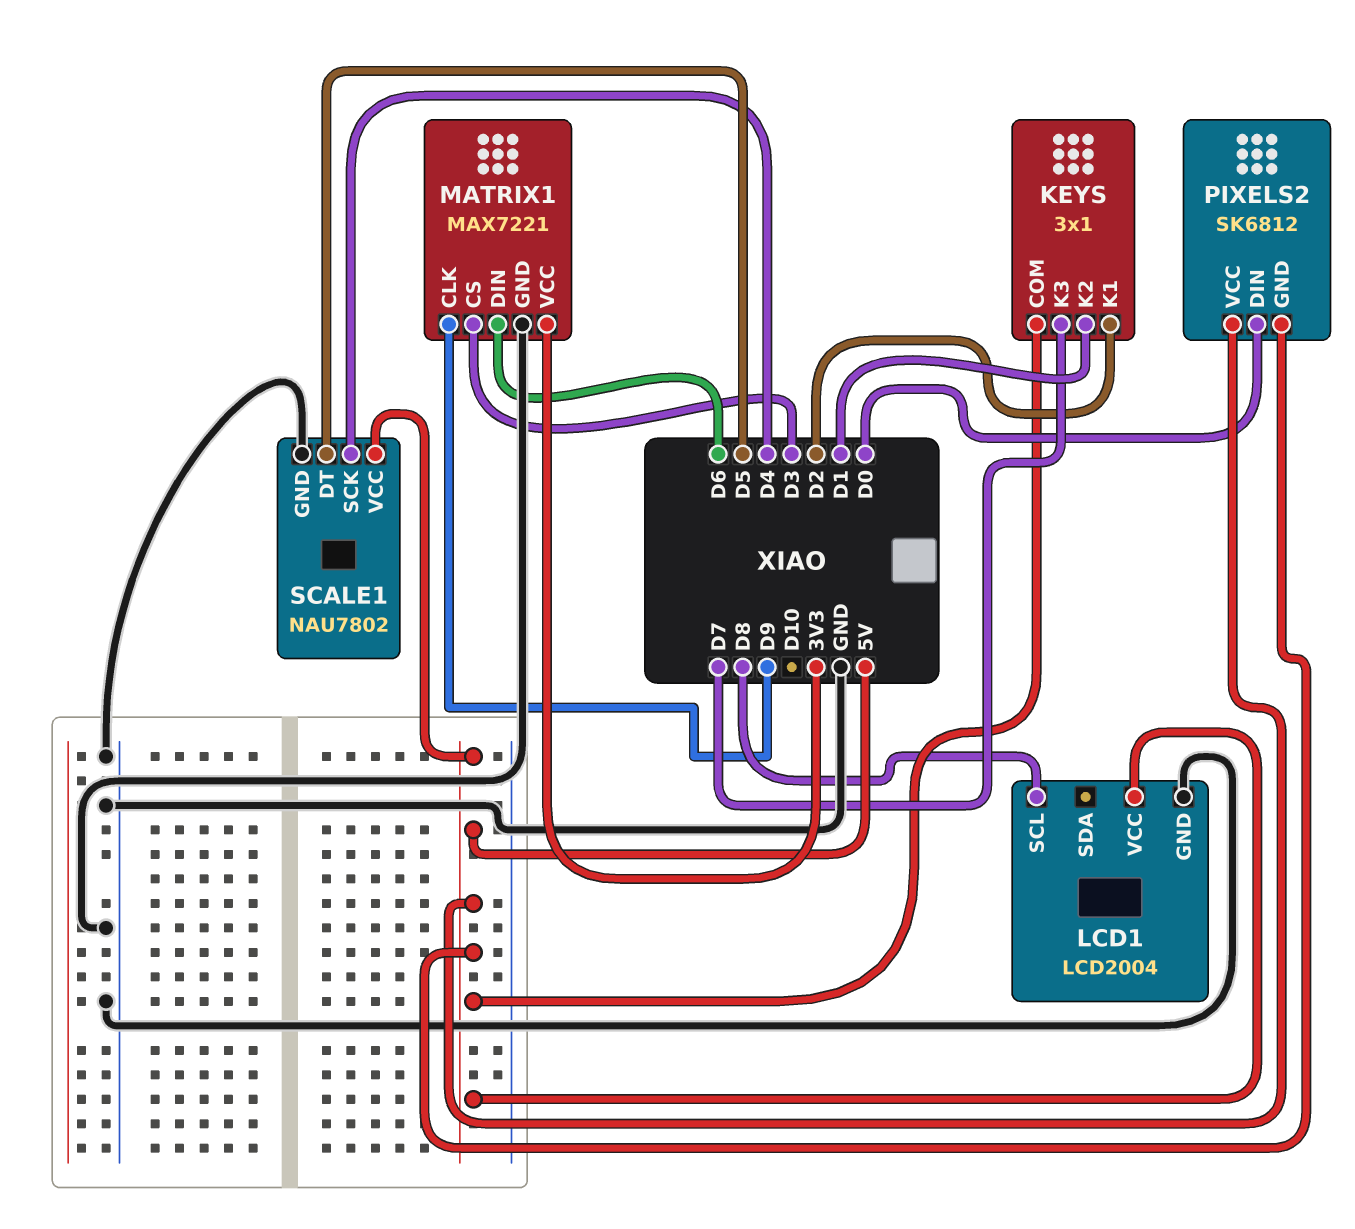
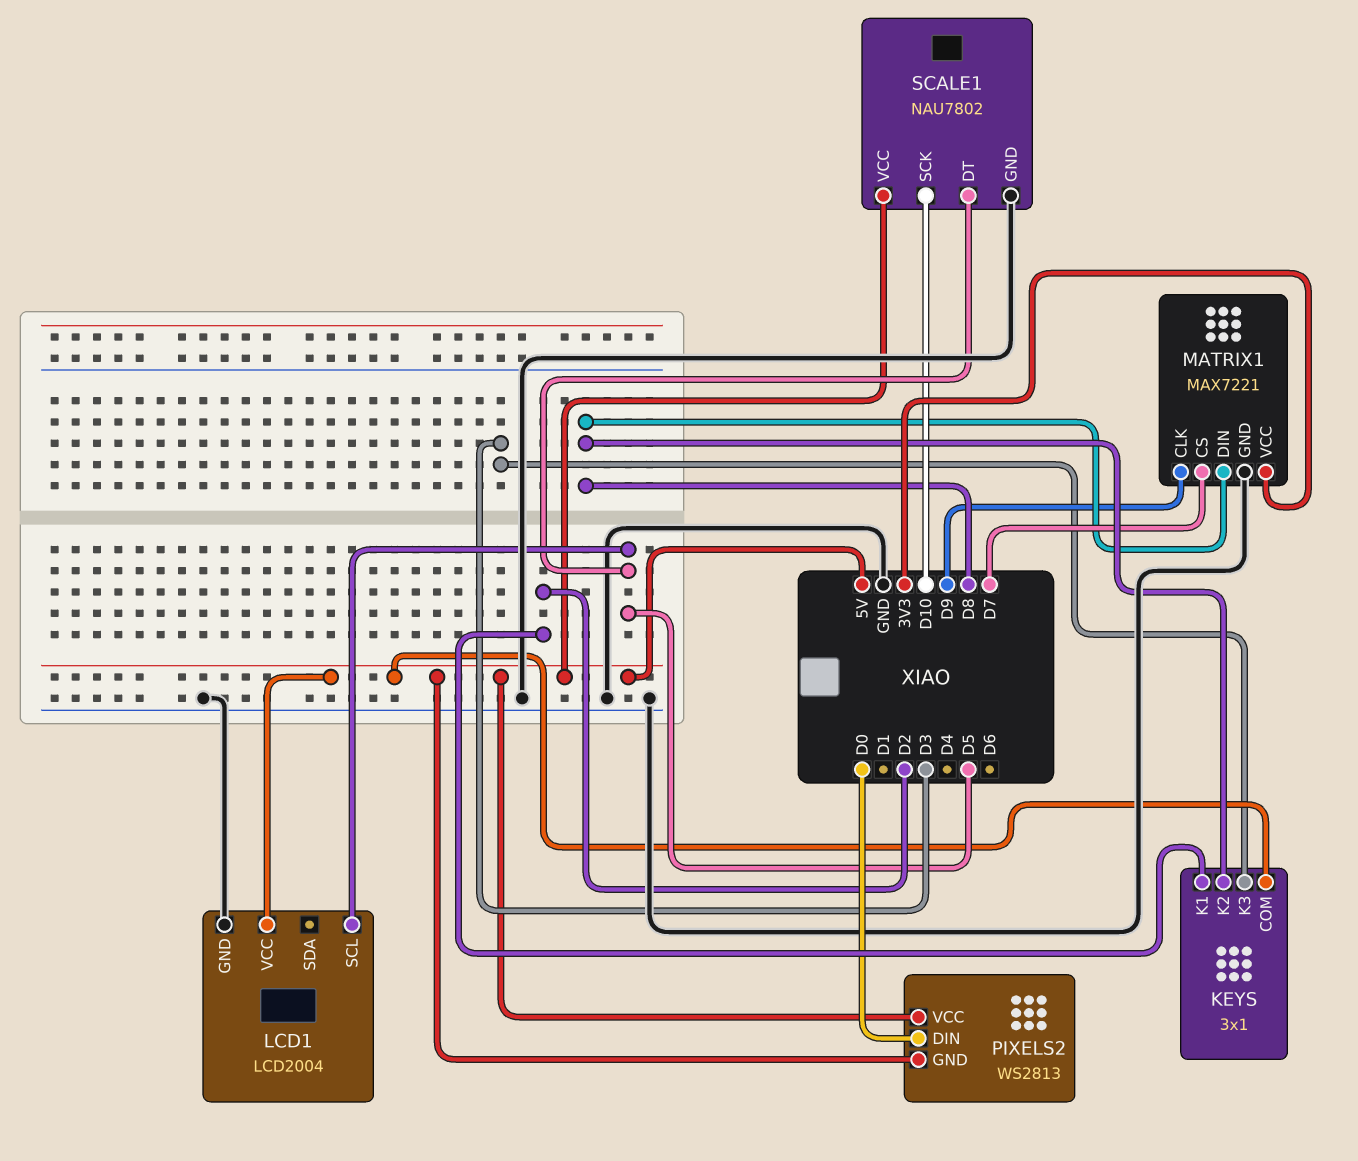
KEYS pin K2: D1 -> D8
KEYS pin K3: D7 -> D3
LCD1 pin SCL: D8 -> D5
MATRIX1 pin CS: D3 -> D7
MATRIX1 pin DIN: D6 -> D8
PIXELS2: SK6812 -> WS2813
SCALE1 pin SCK: D4 -> D10

